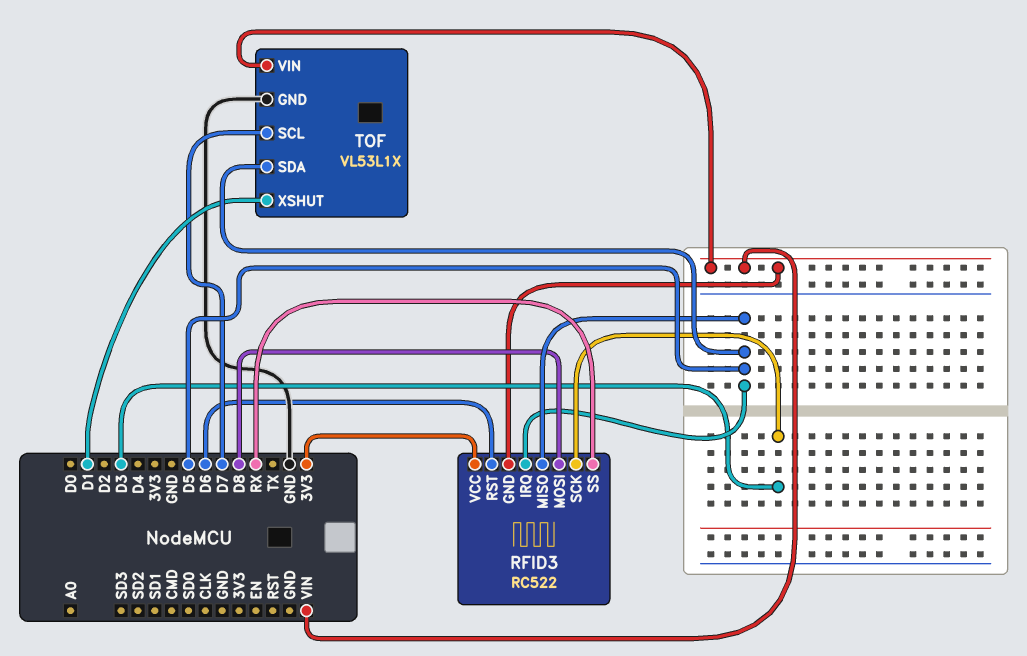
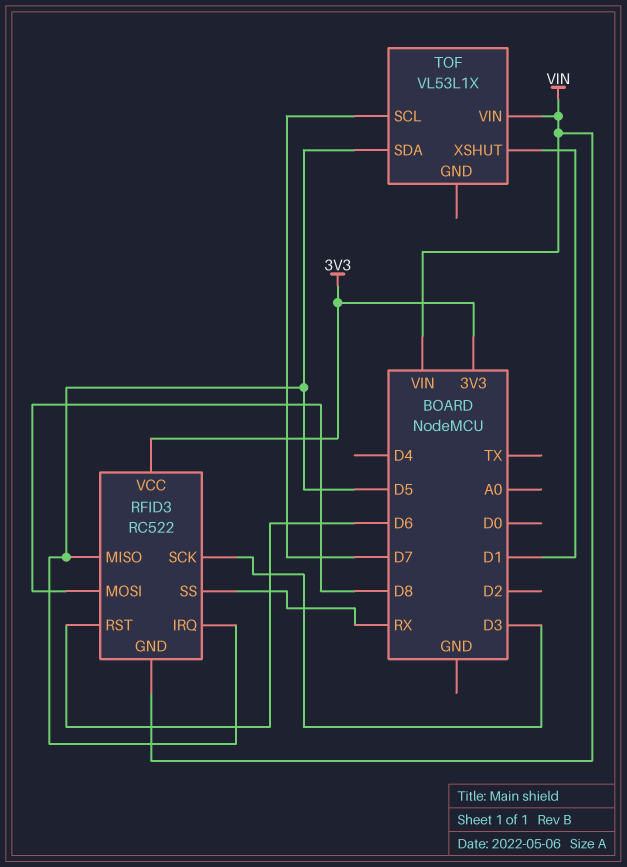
TOF pin GND: GND -> none

